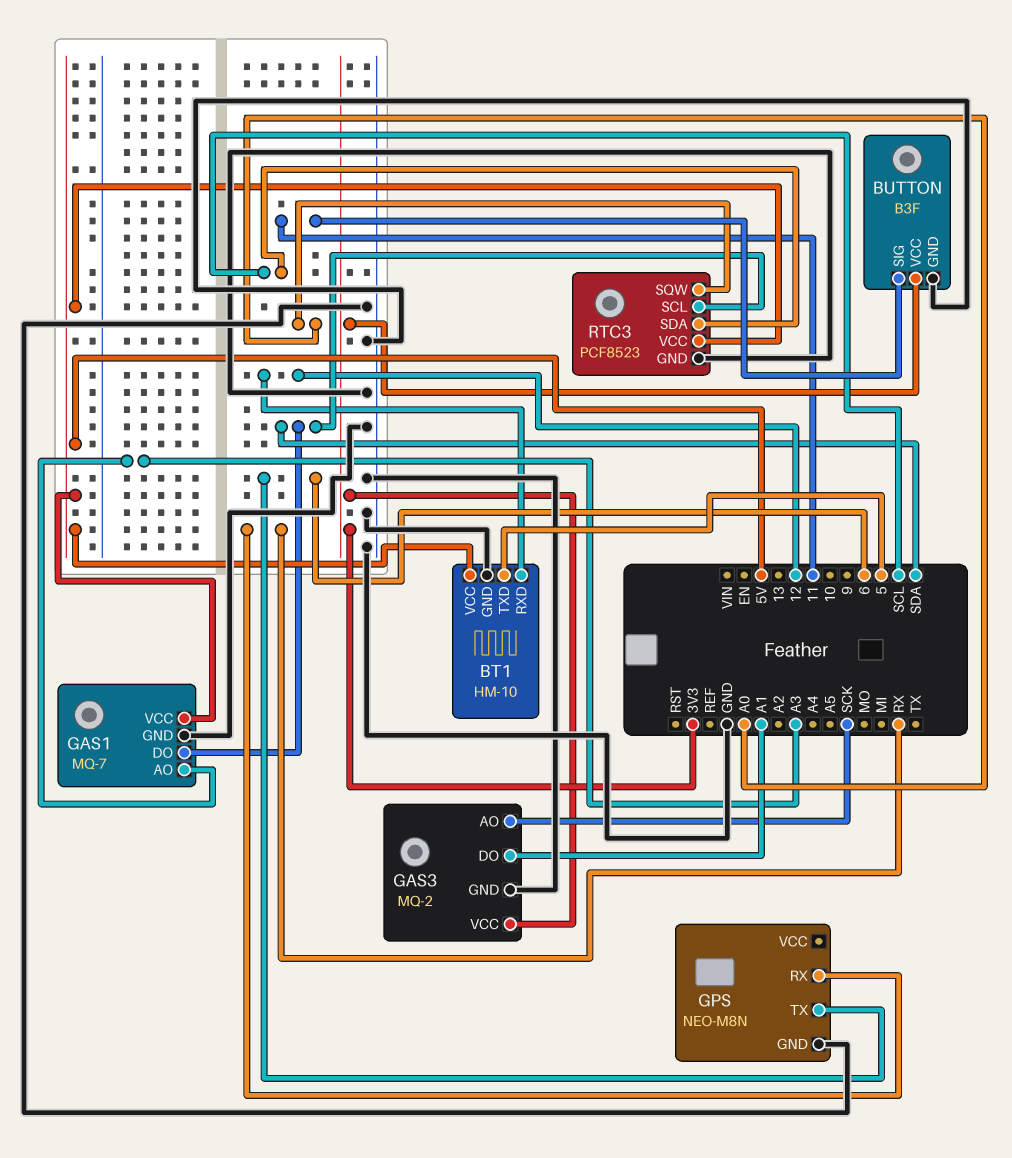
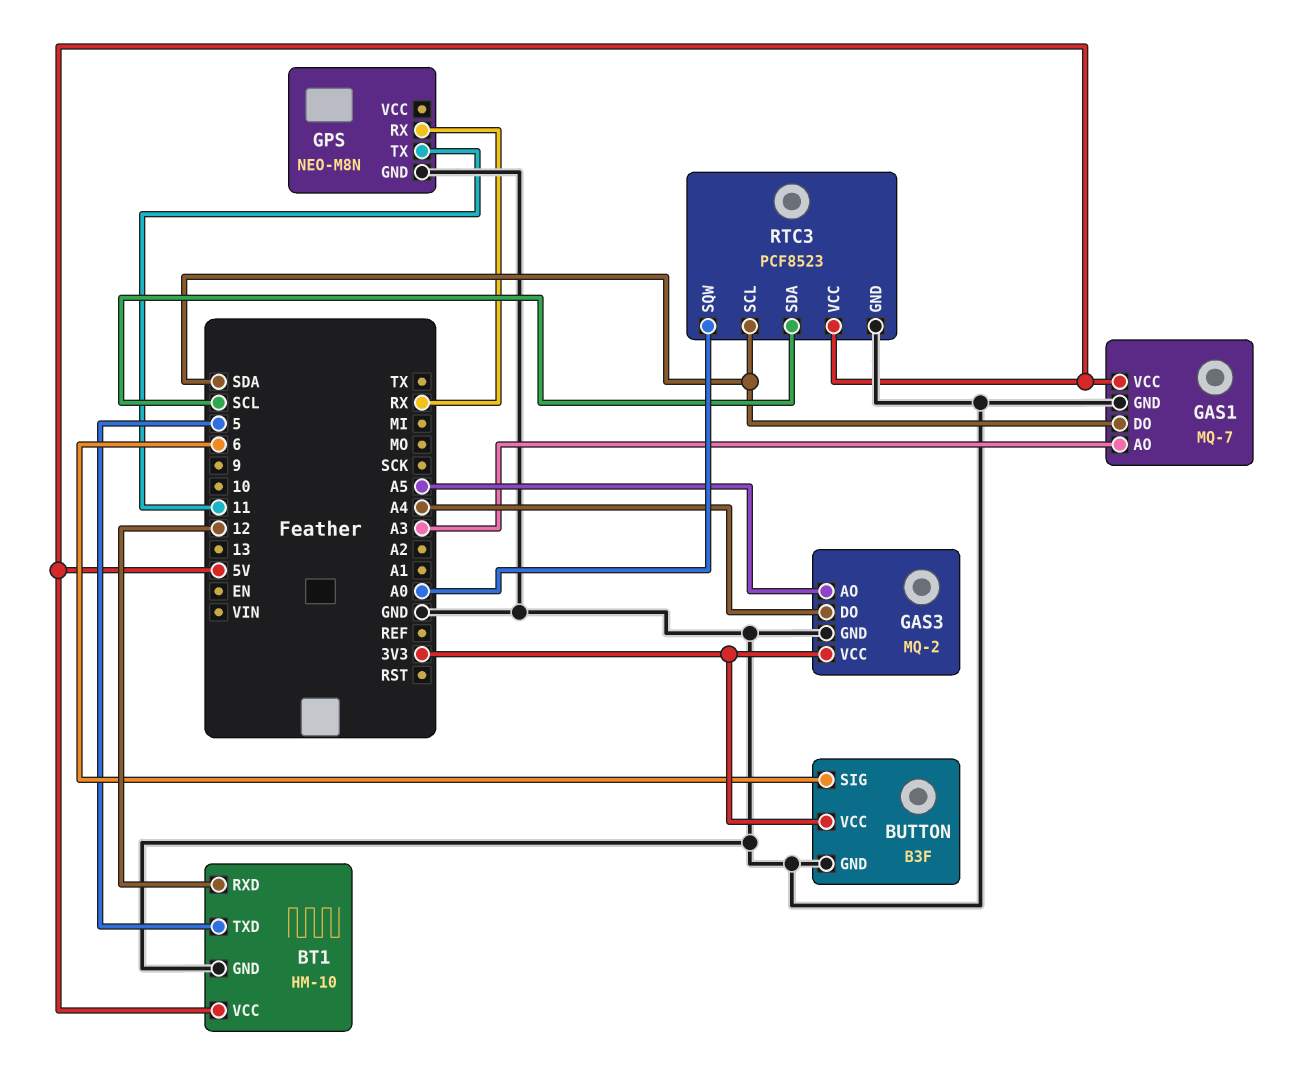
BUTTON pin SIG: 11 -> 6
GAS3 pin AO: SCK -> A5
GAS3 pin DO: A1 -> A4
GPS pin TX: 6 -> 11

